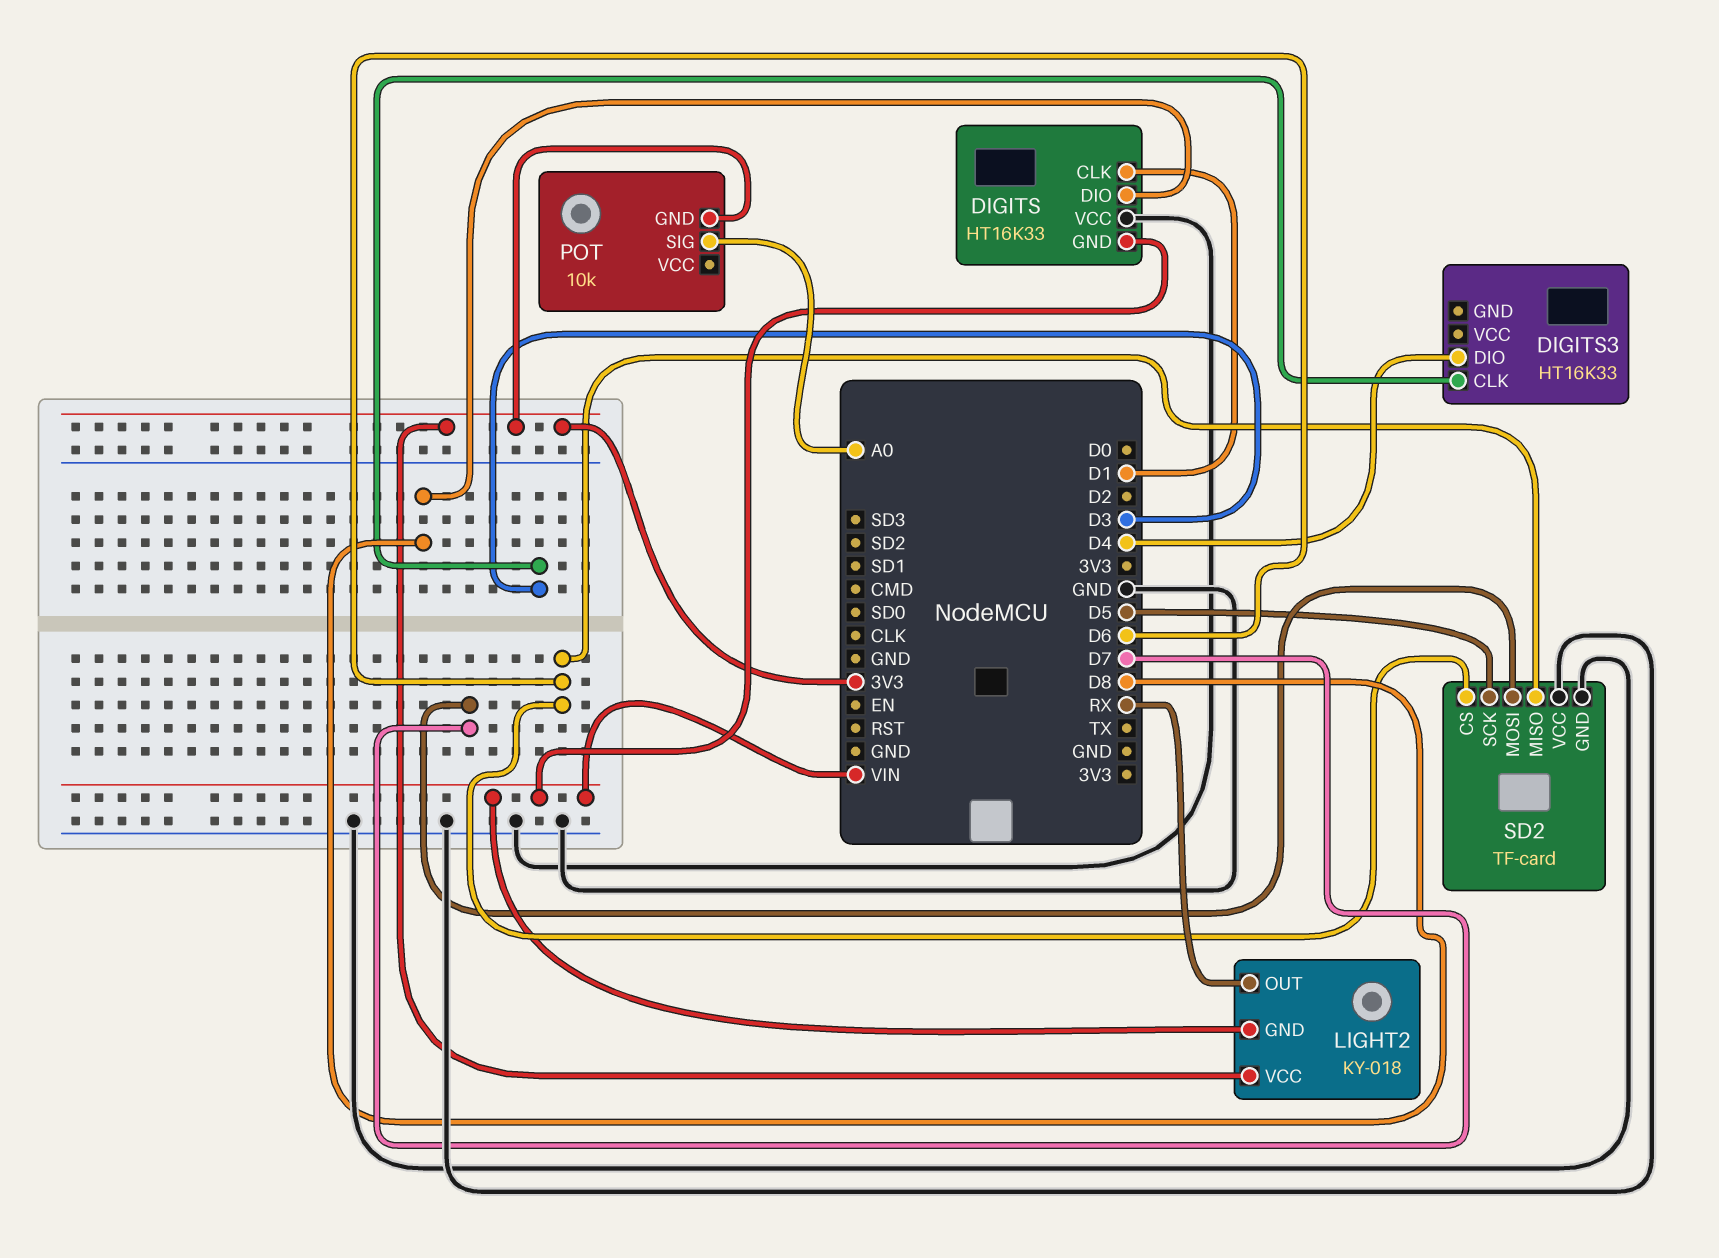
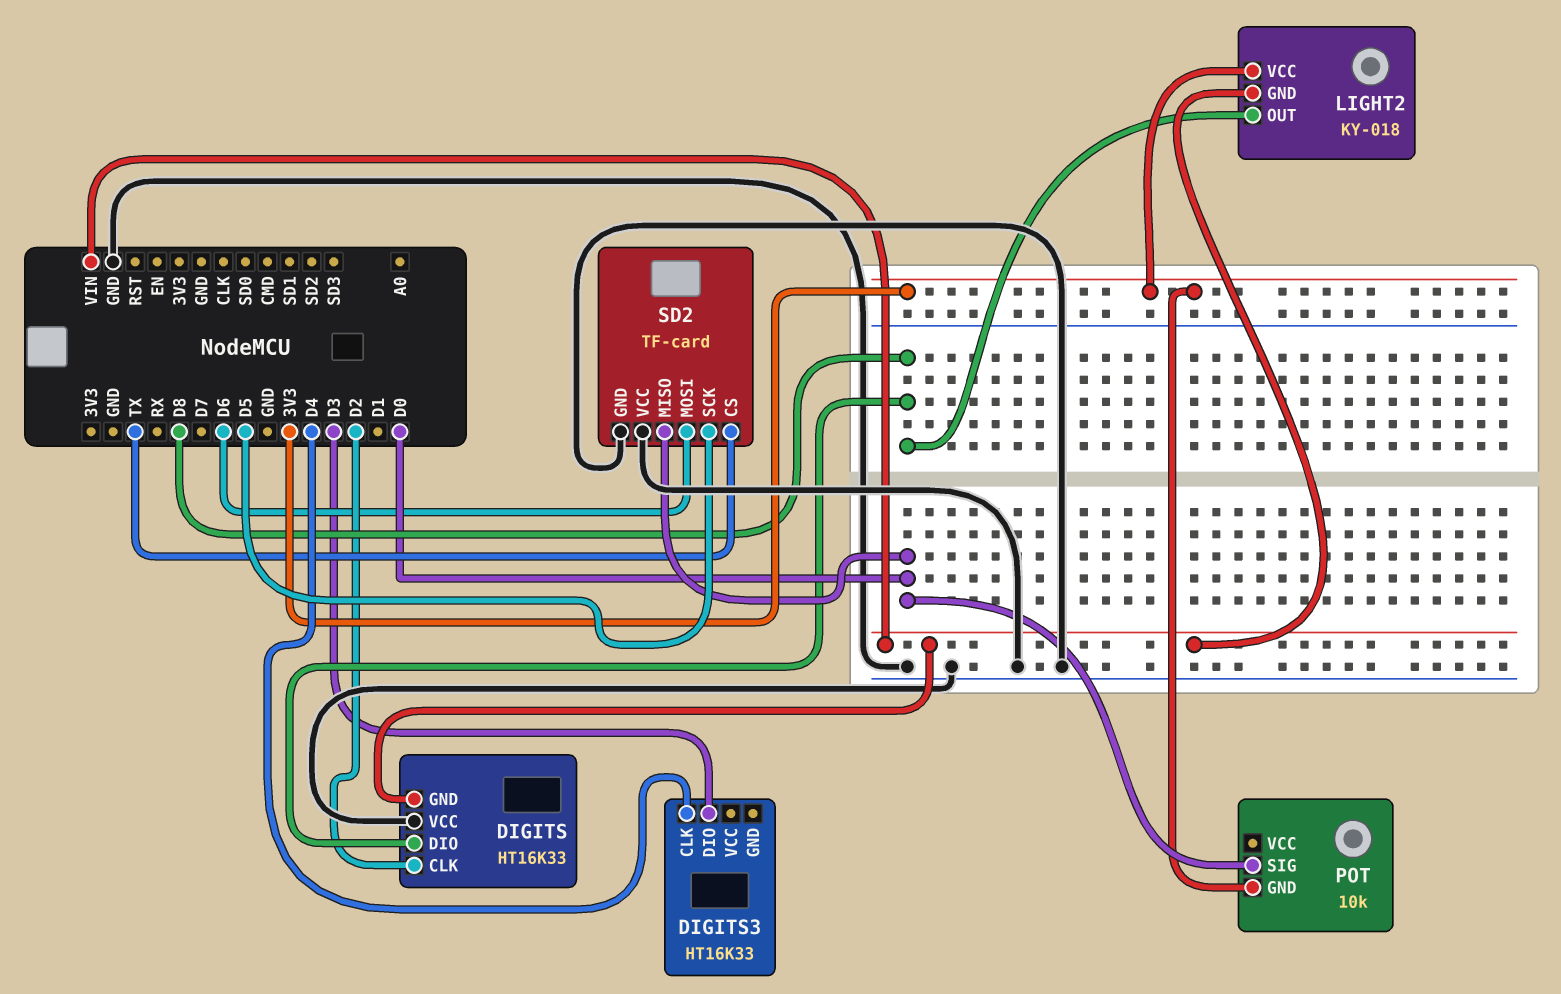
DIGITS pin CLK: D1 -> D2
DIGITS3 pin CLK: D3 -> D4
DIGITS3 pin DIO: D4 -> D3
LIGHT2 pin OUT: RX -> D8
POT pin SIG: A0 -> D0
SD2 pin CS: D6 -> TX
SD2 pin MISO: D6 -> D0
SD2 pin MOSI: D7 -> D6

